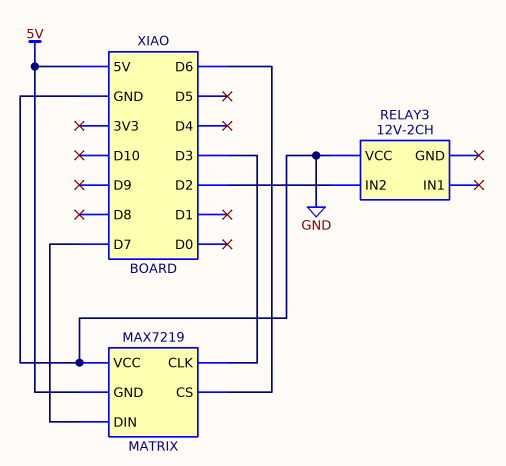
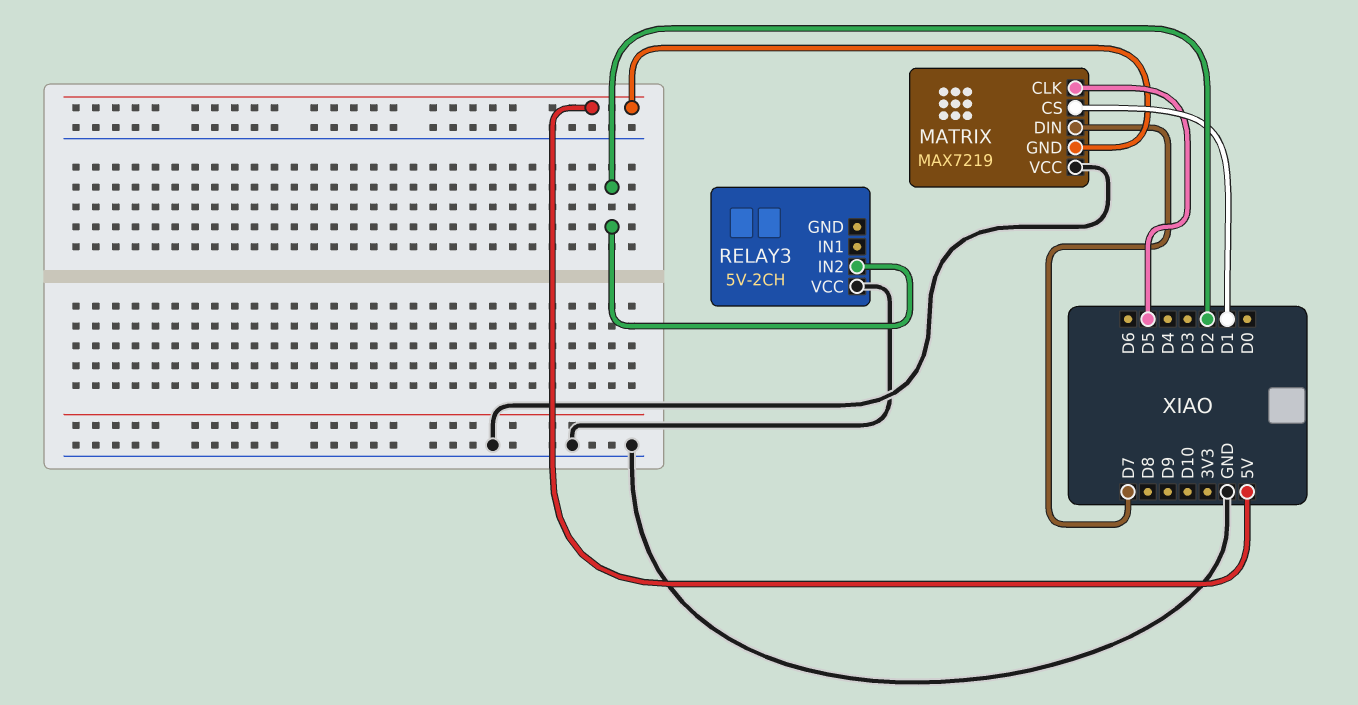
MATRIX pin CLK: D3 -> D5
MATRIX pin CS: D6 -> D1
RELAY3: 12V-2CH -> 5V-2CH

